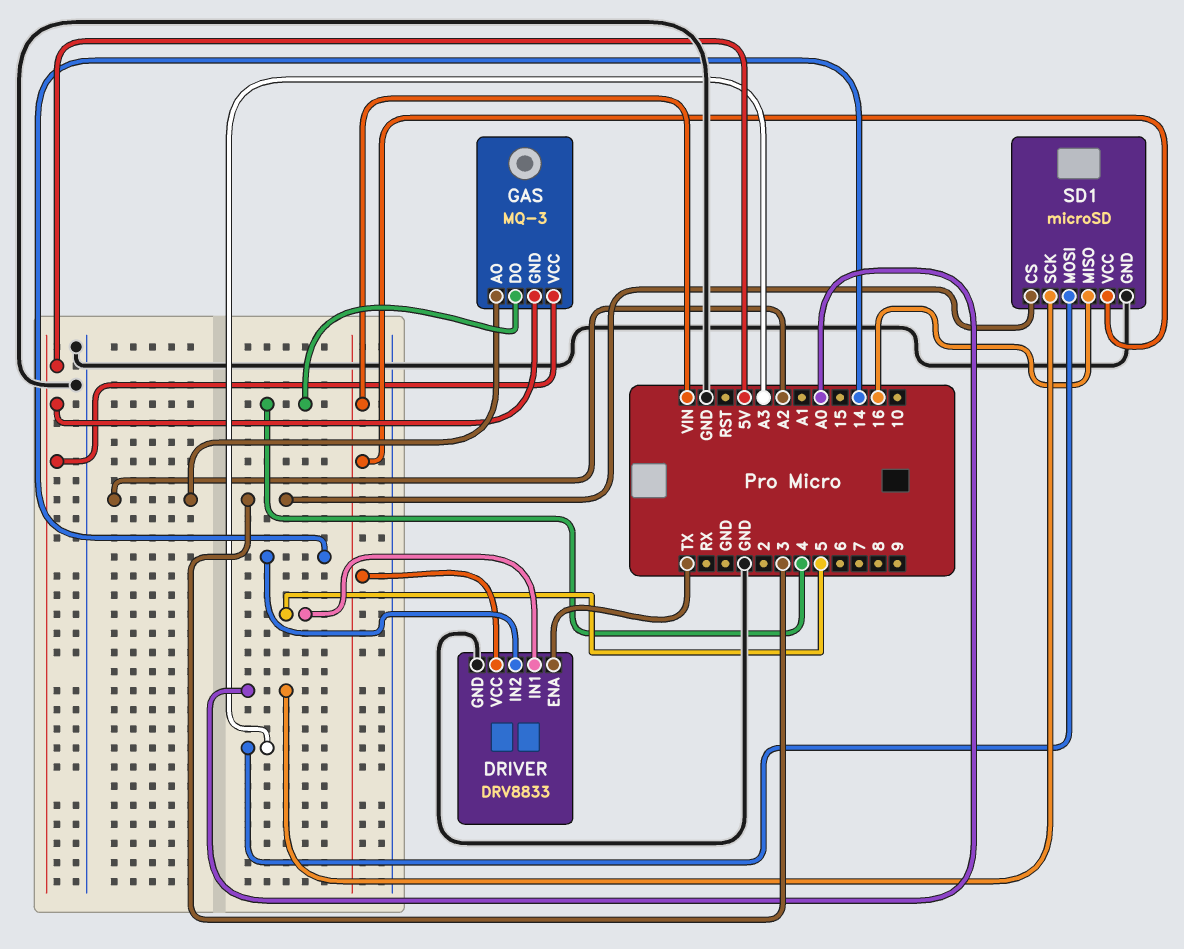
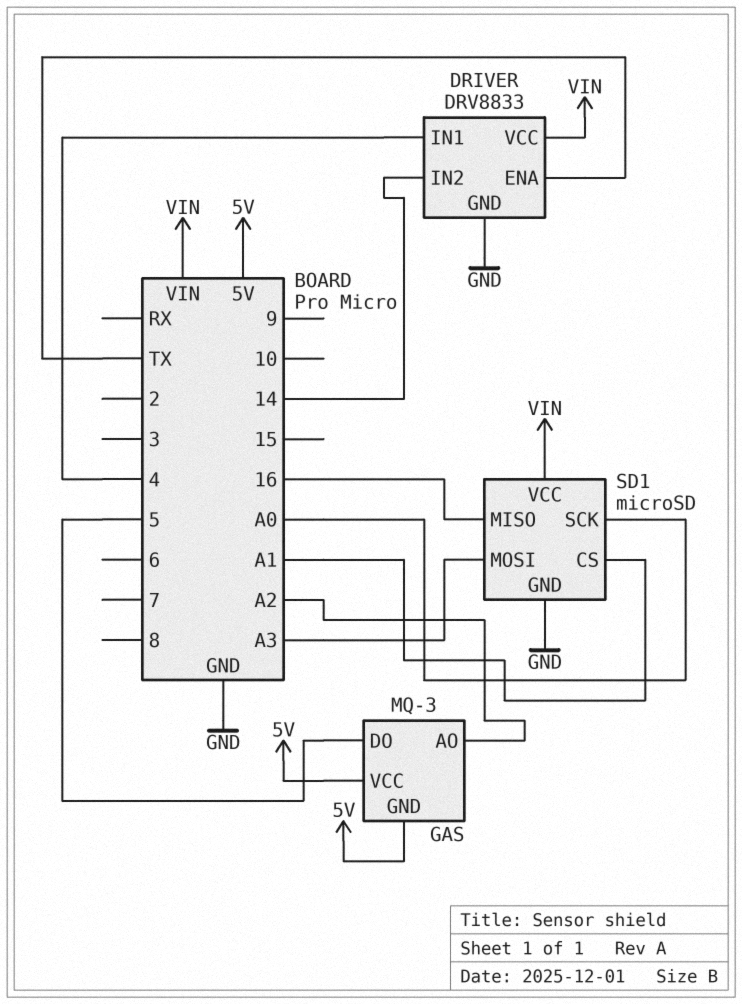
DRIVER pin IN1: 5 -> 4
GAS pin DO: 4 -> 5
SD1 pin CS: 3 -> A1

